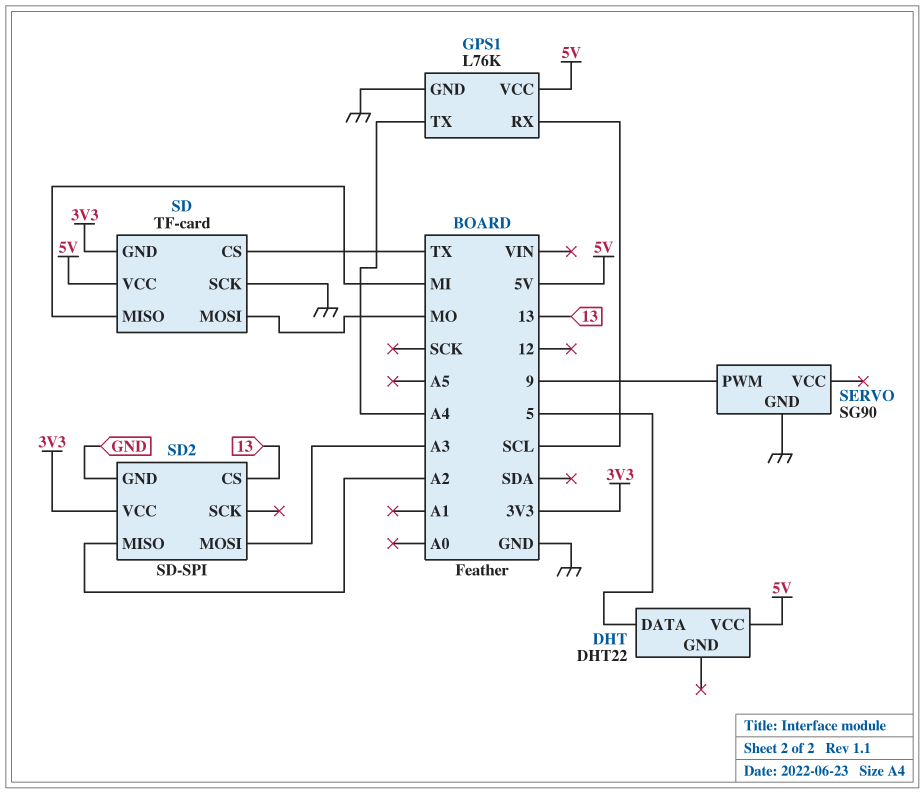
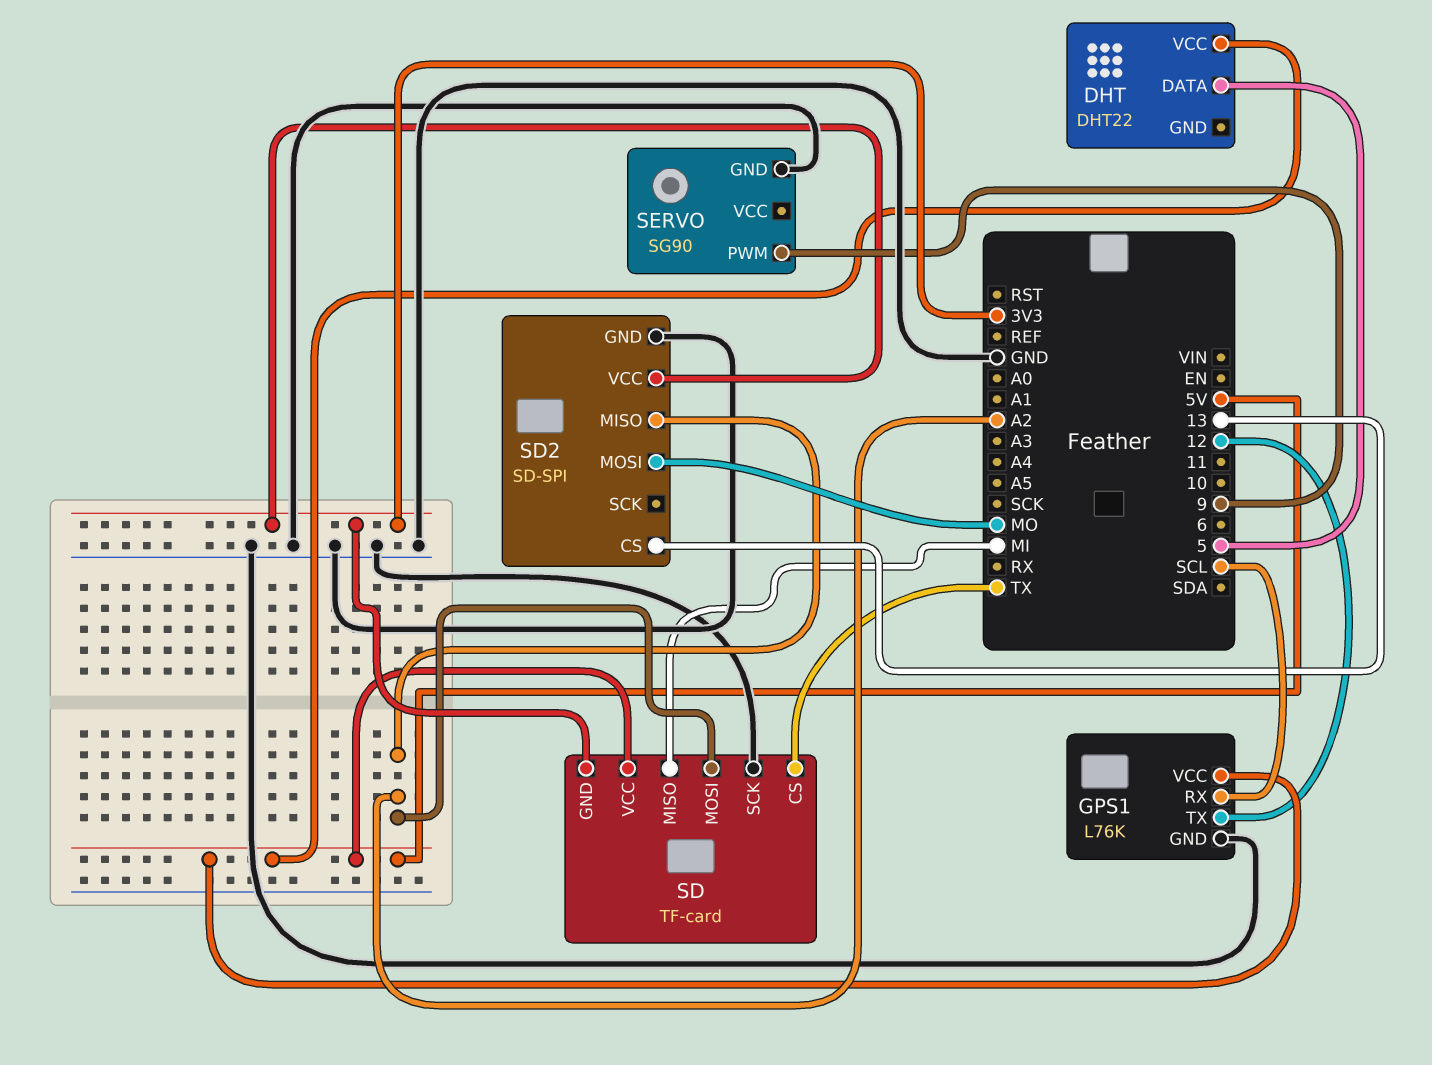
GPS1 pin TX: A4 -> 12
SD pin MOSI: MO -> A2
SD2 pin MOSI: A3 -> MO

